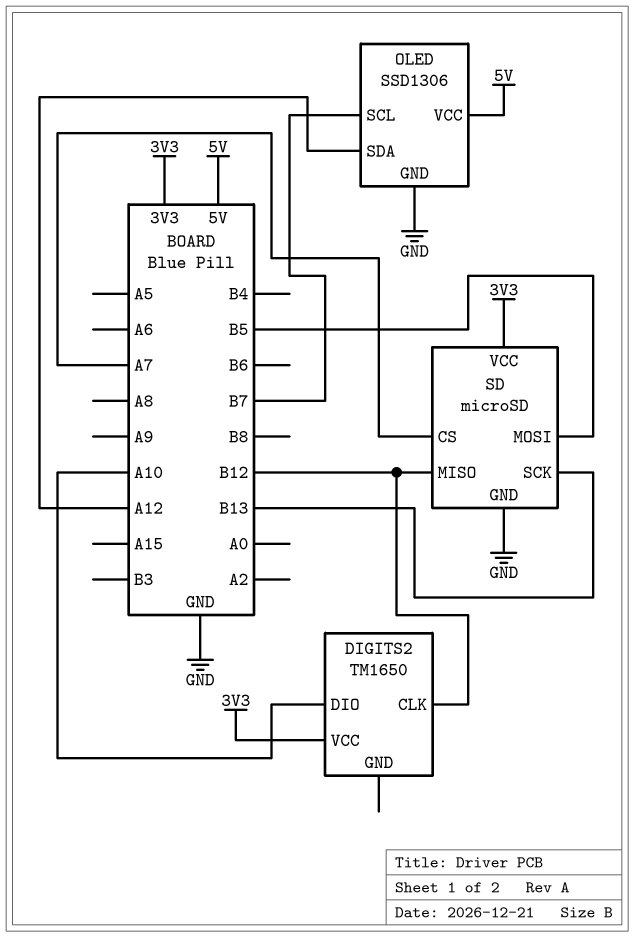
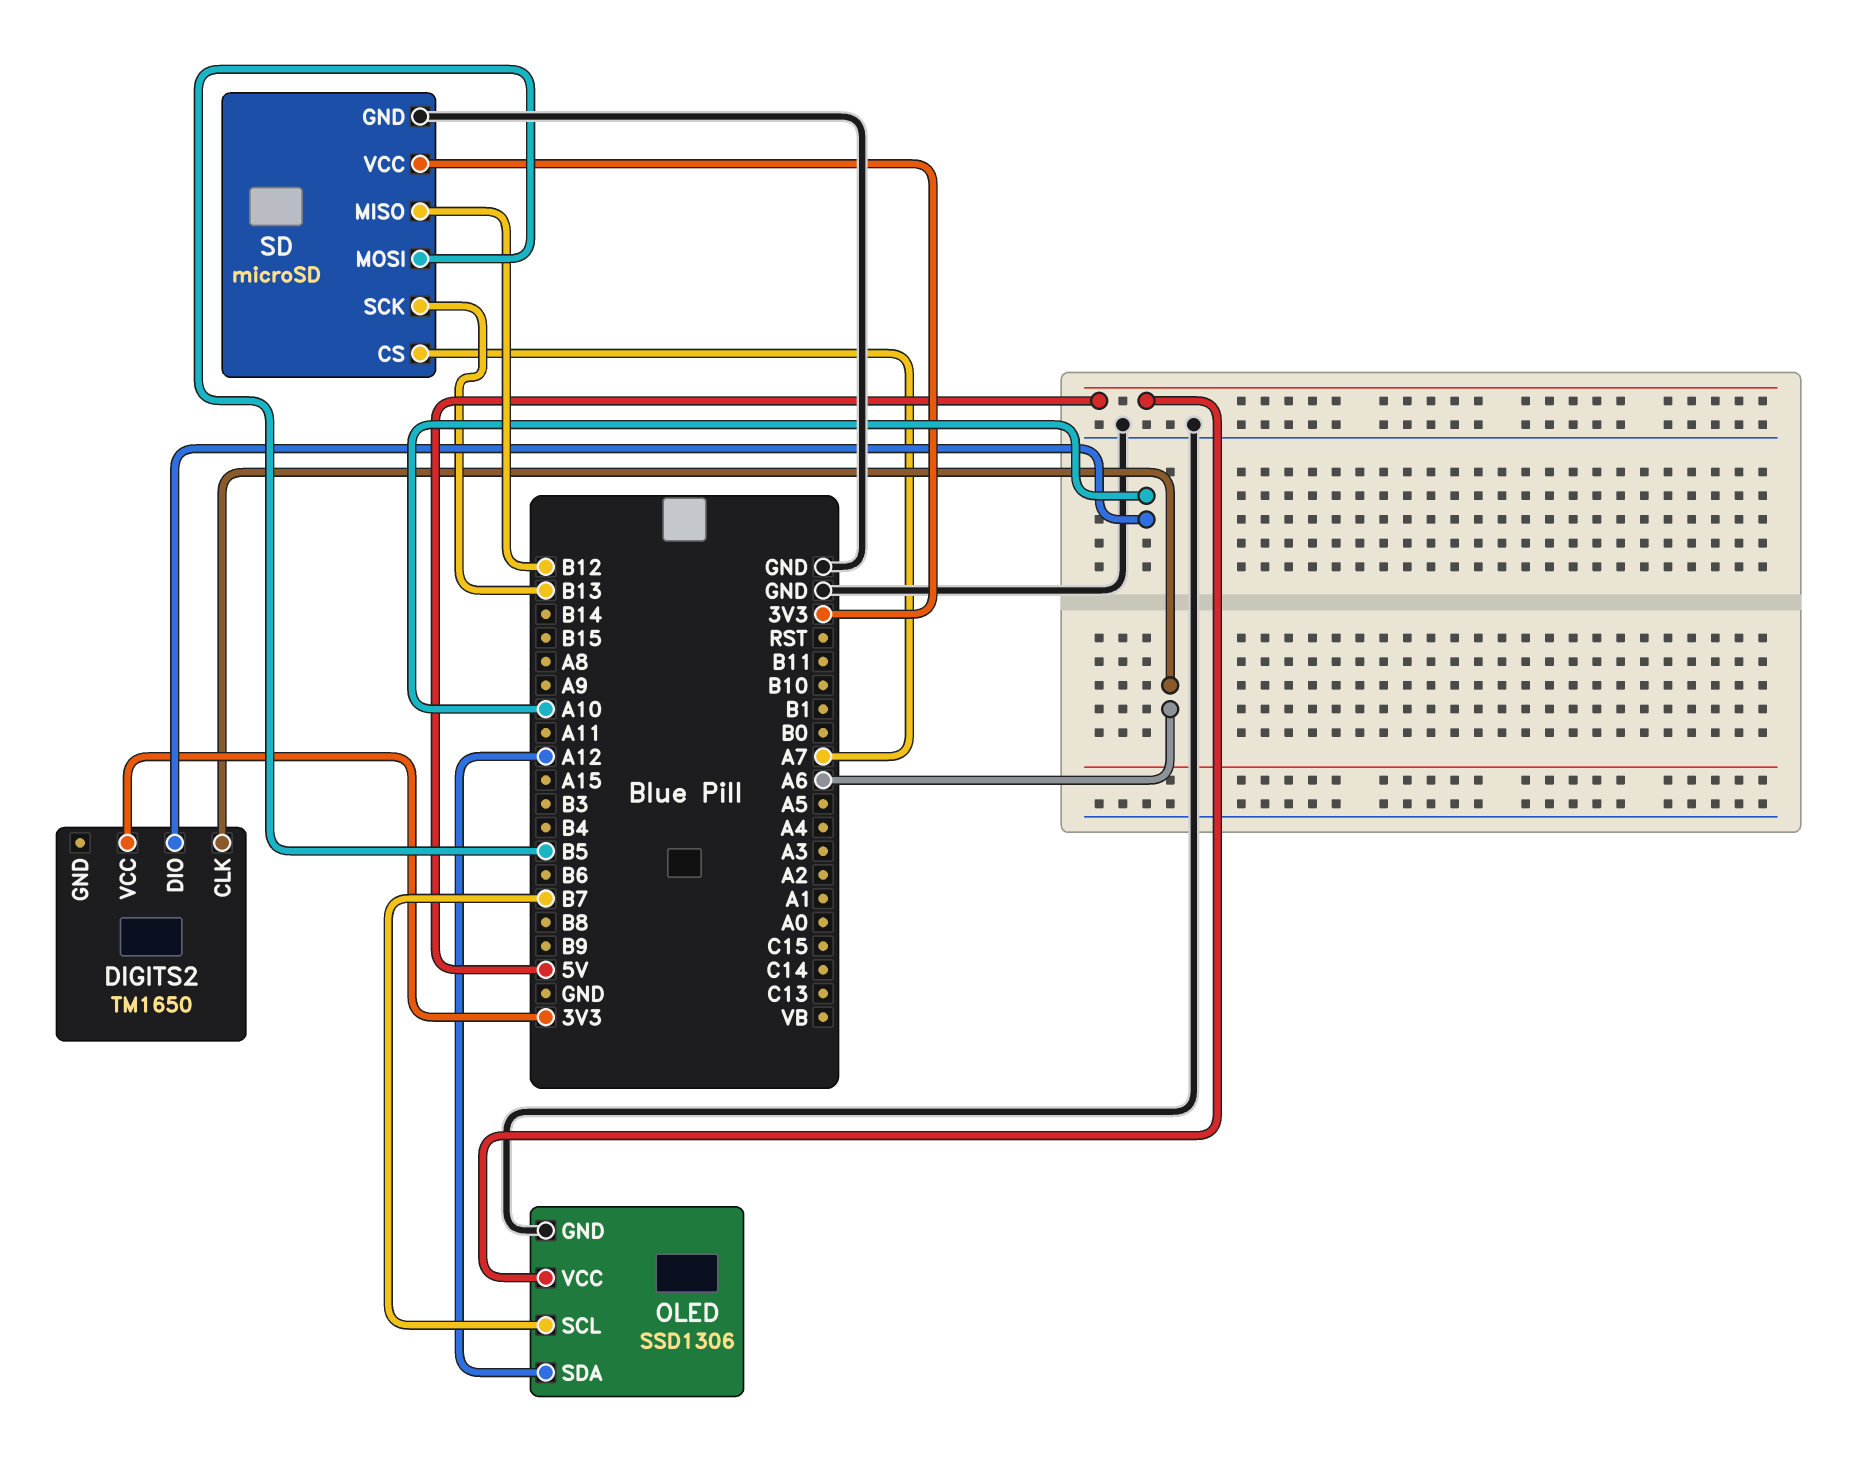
DIGITS2 pin CLK: B12 -> A6

